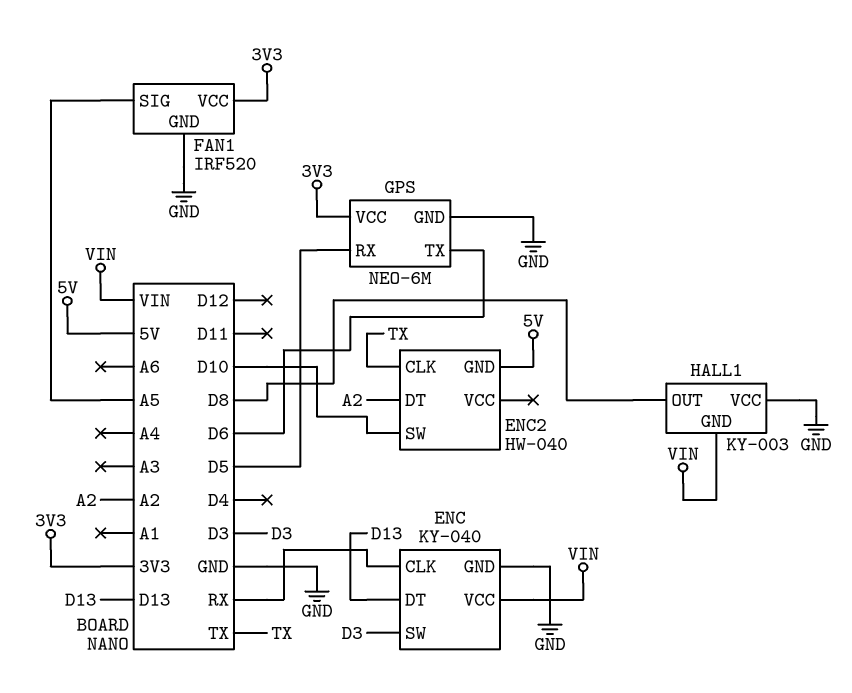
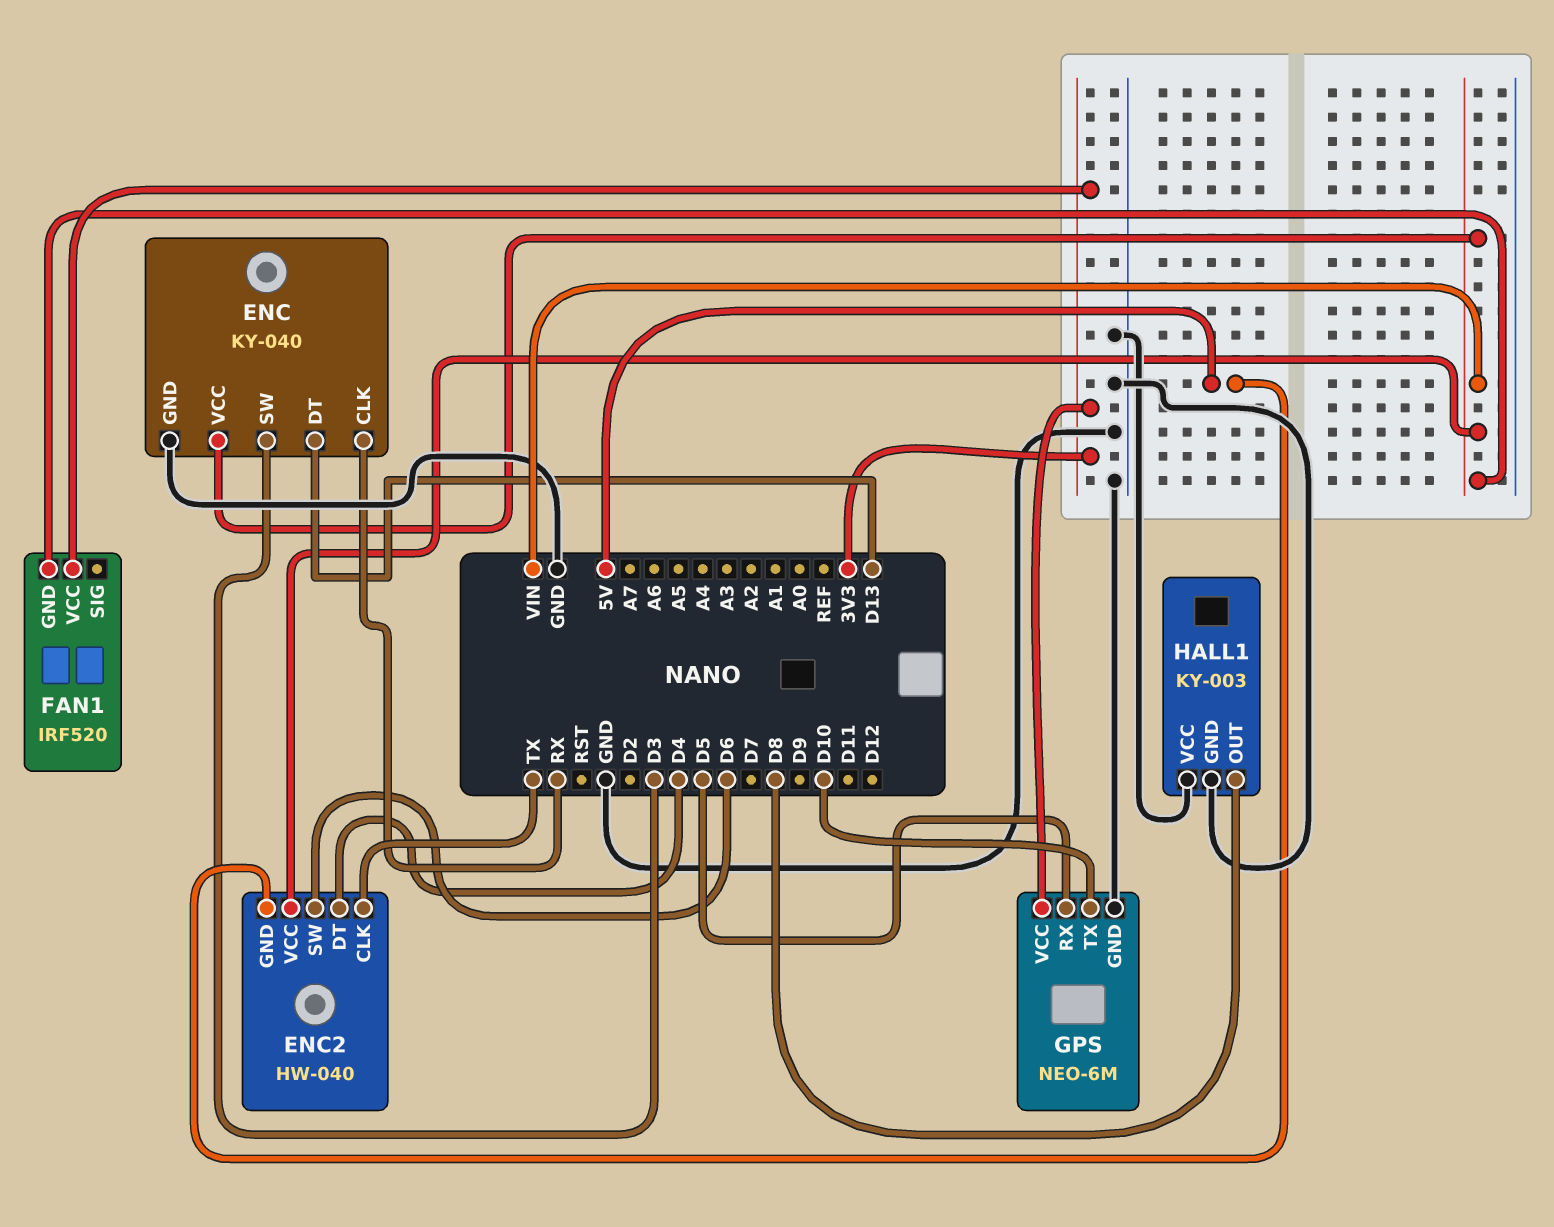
ENC2 pin DT: A2 -> D4
ENC2 pin SW: D10 -> D6
ENC2 pin VCC: none -> VIN
FAN1 pin GND: GND -> VIN
FAN1 pin SIG: A5 -> none
GPS pin TX: D6 -> D10
HALL1 pin GND: VIN -> GND

